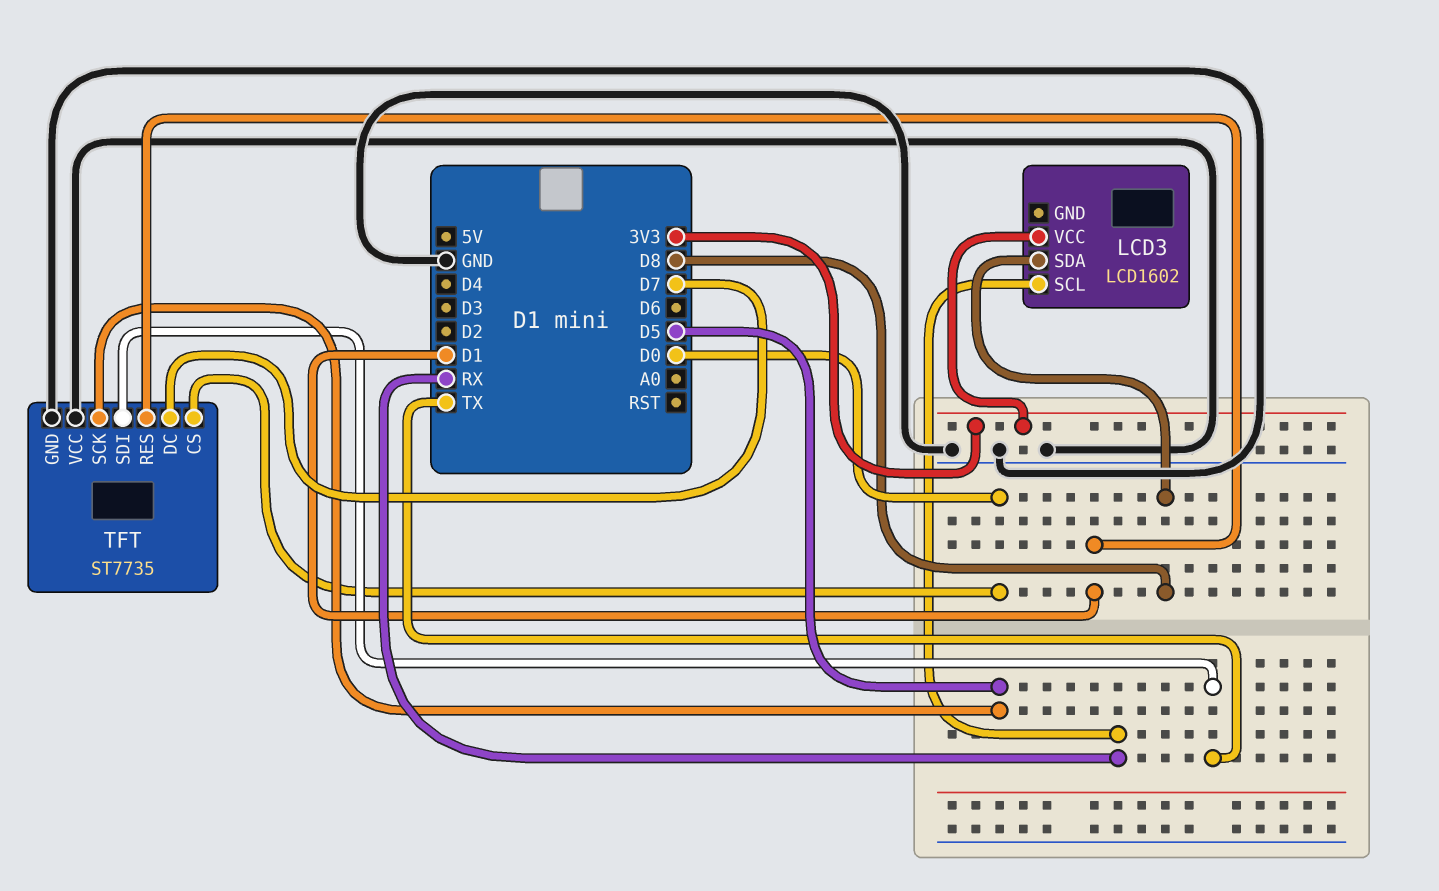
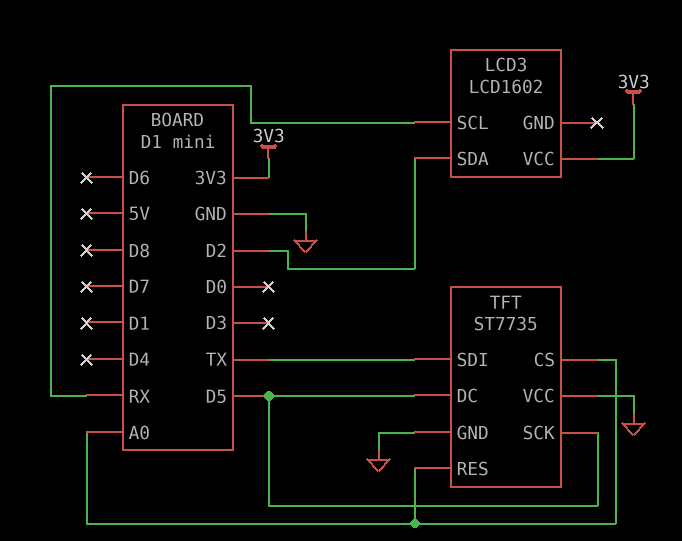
LCD3 pin SDA: D8 -> D2
TFT pin CS: D0 -> A0
TFT pin DC: D7 -> D5
TFT pin RES: D1 -> A0

